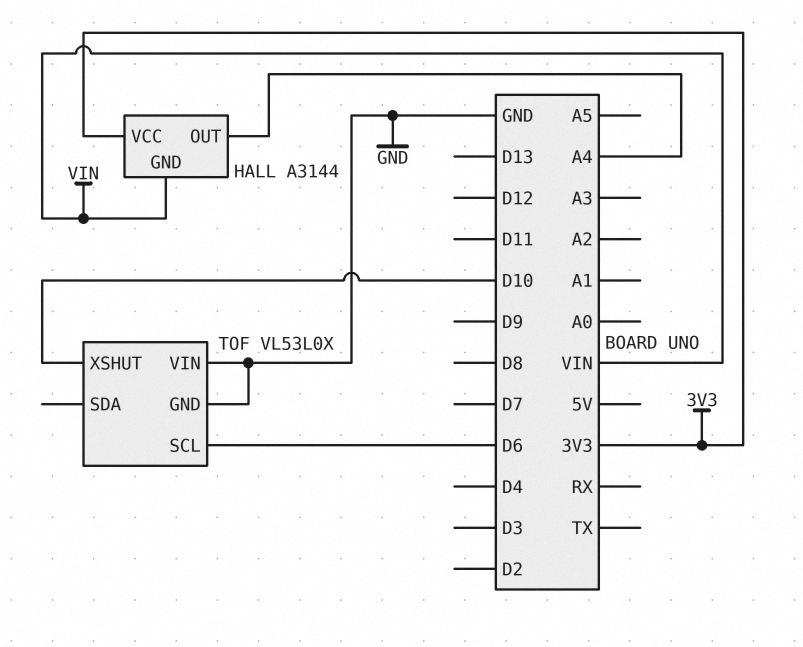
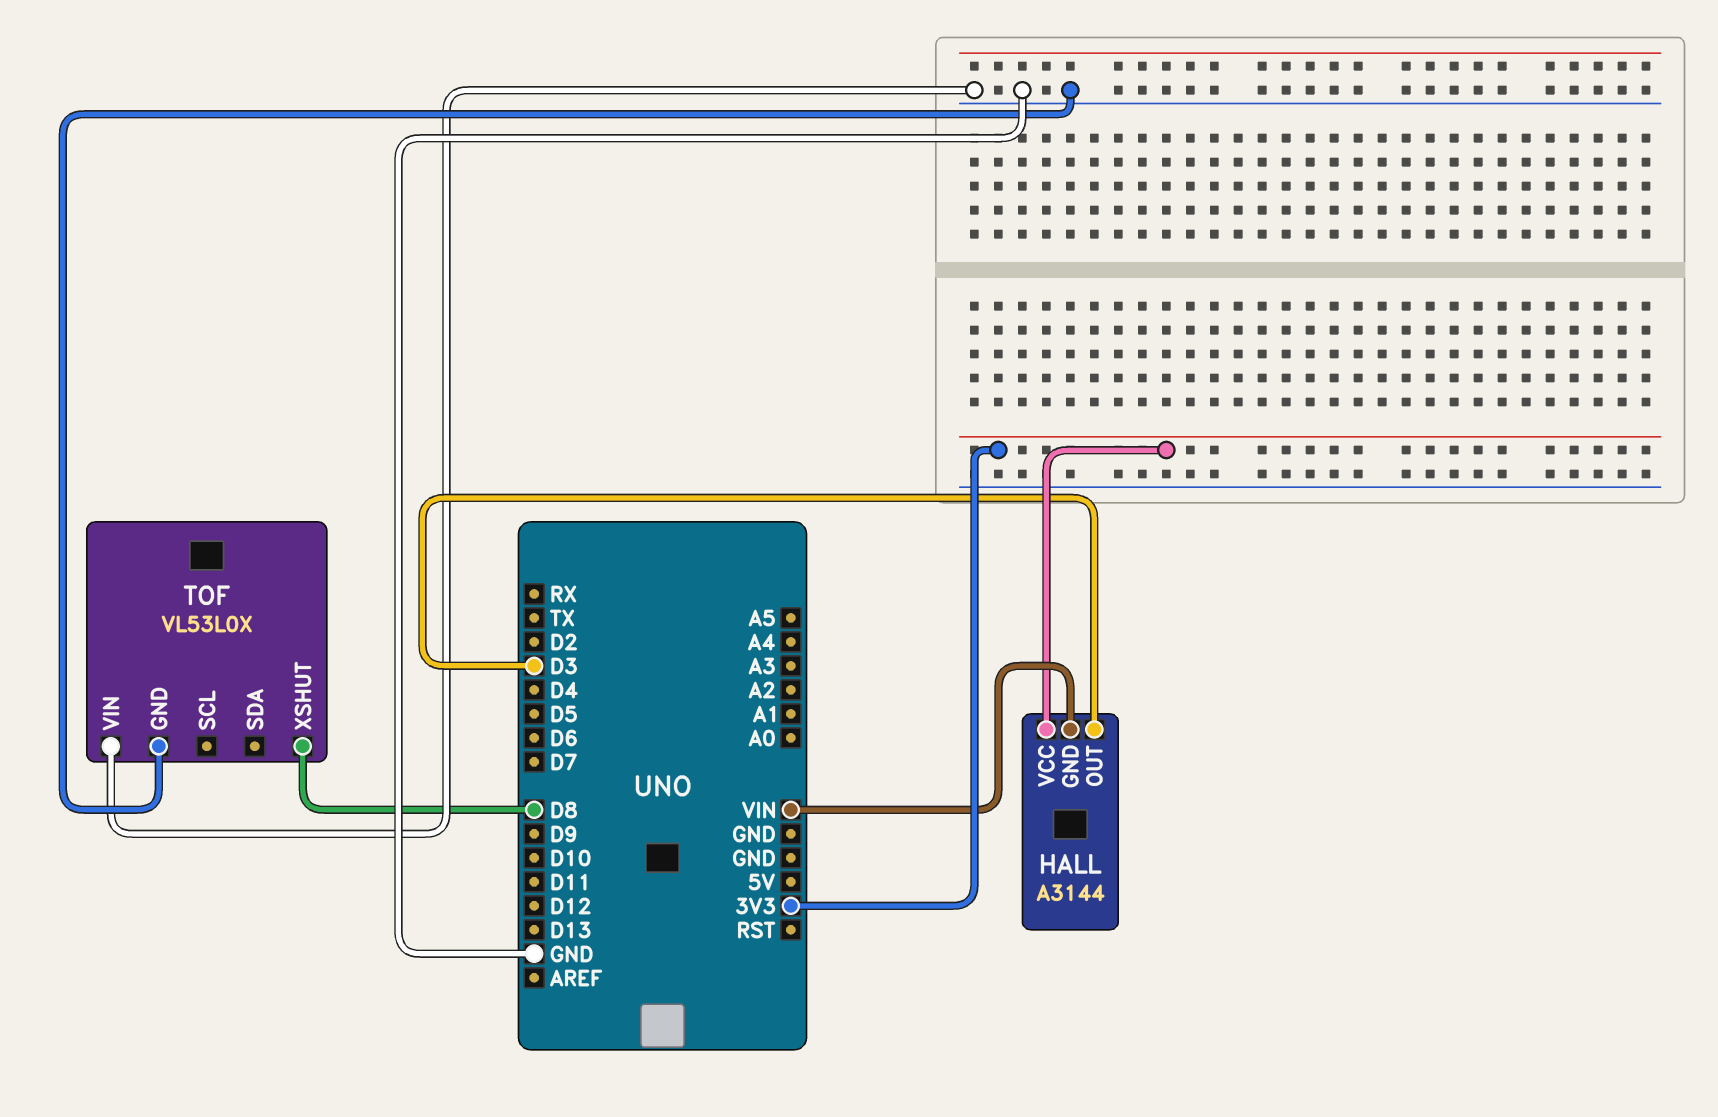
HALL pin OUT: A4 -> D3
TOF pin SCL: D6 -> none
TOF pin XSHUT: D10 -> D8

